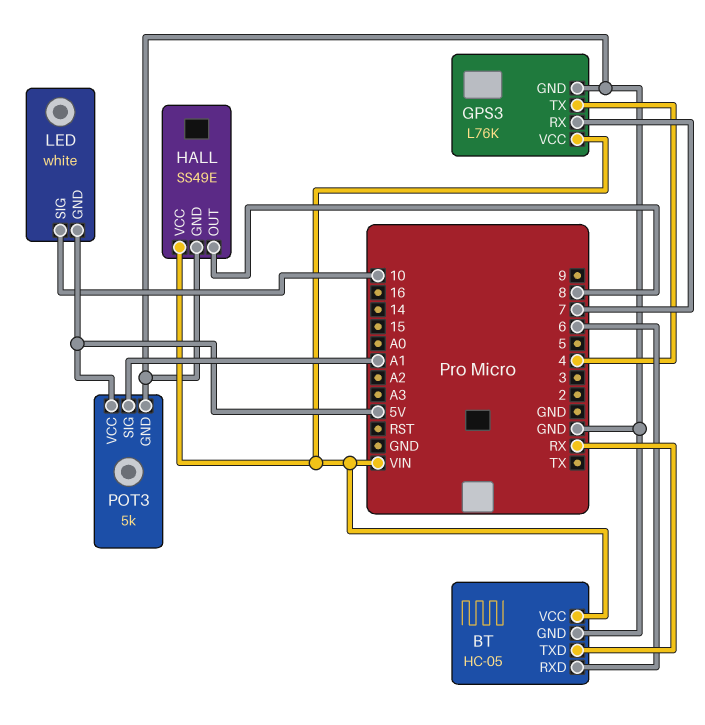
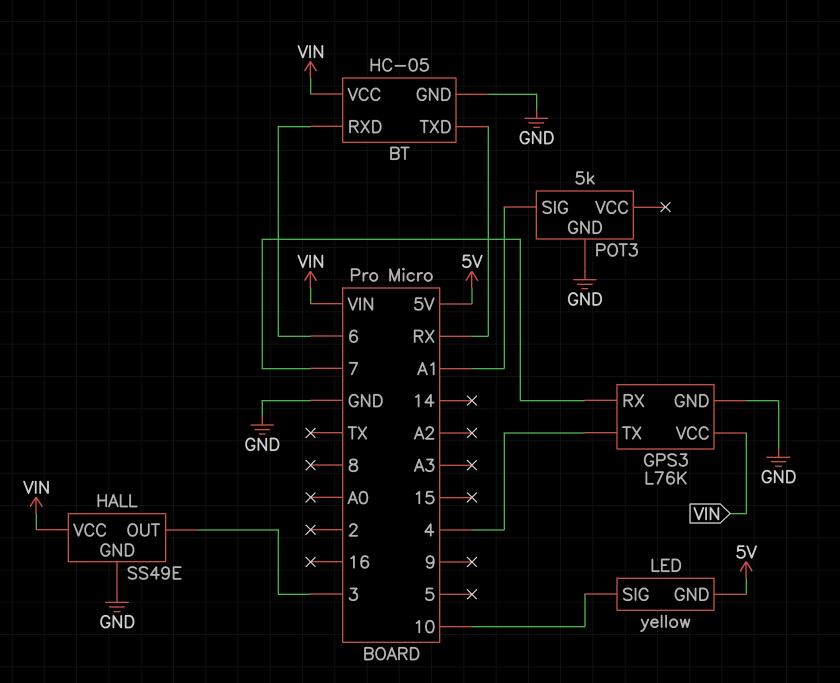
HALL pin OUT: 8 -> 3
LED: white -> yellow
POT3 pin VCC: 5V -> none

